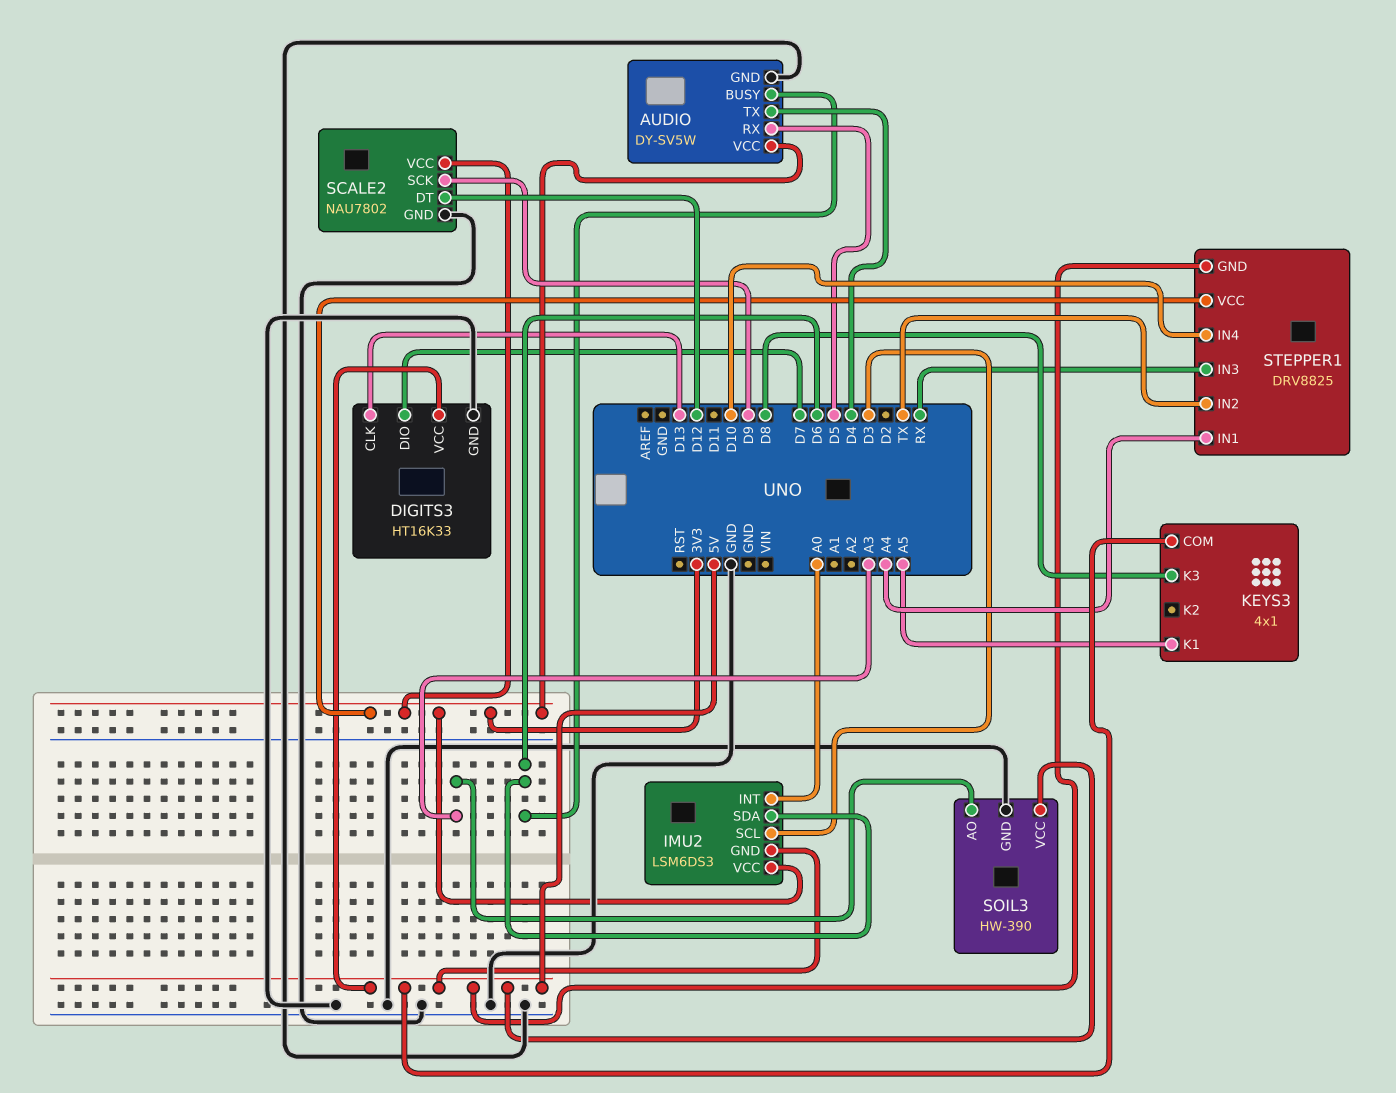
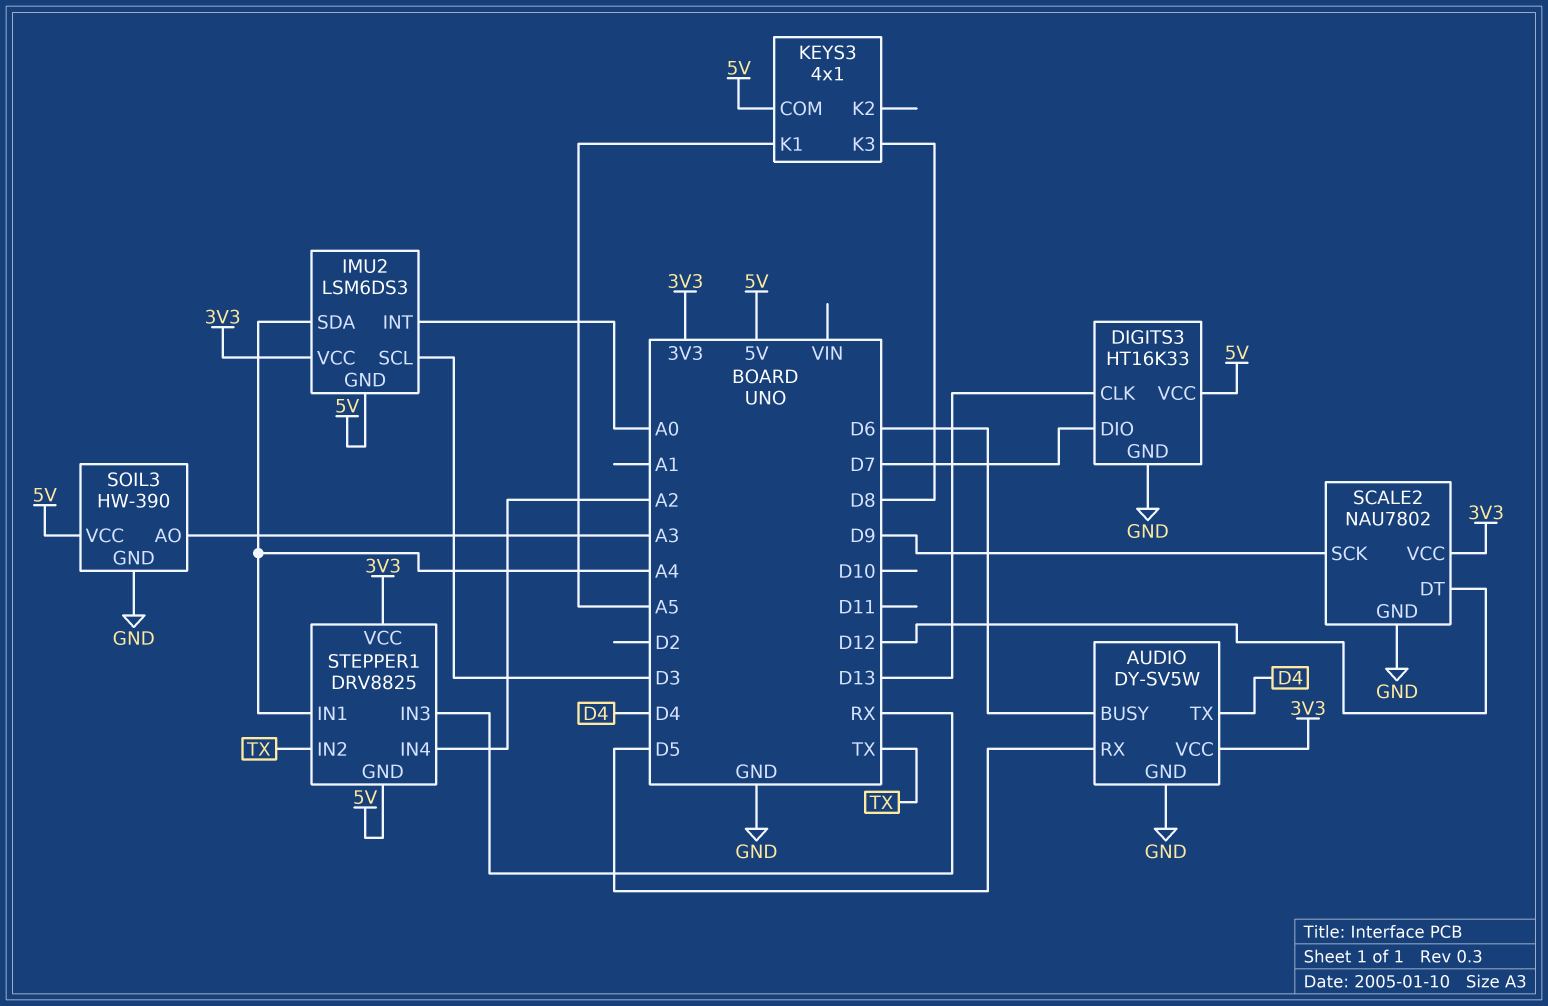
IMU2 pin SDA: D6 -> A4
STEPPER1 pin IN4: D10 -> A2

